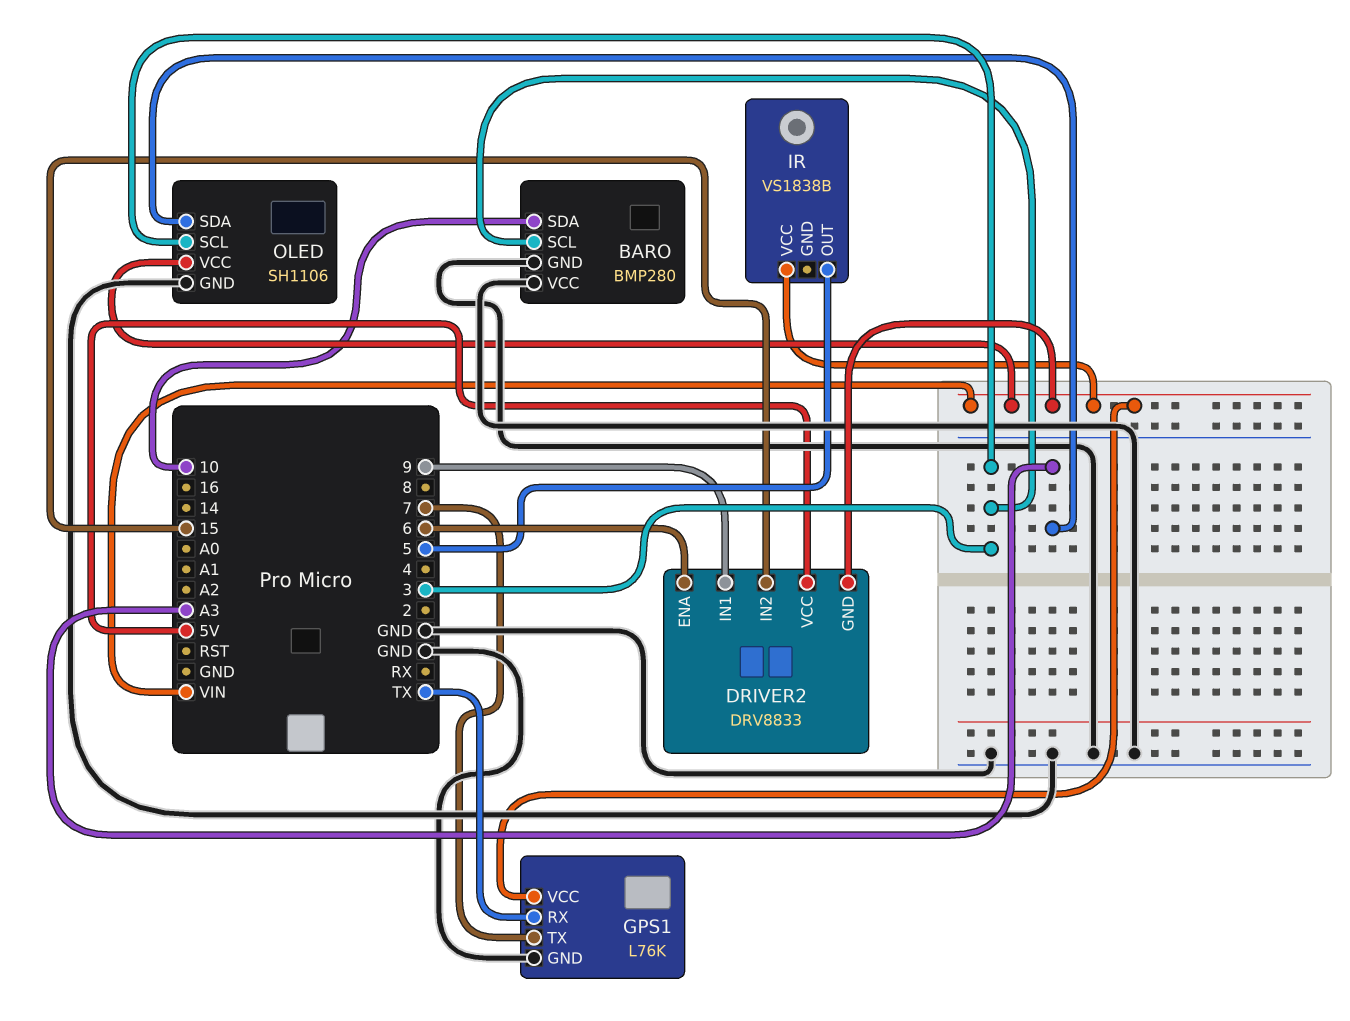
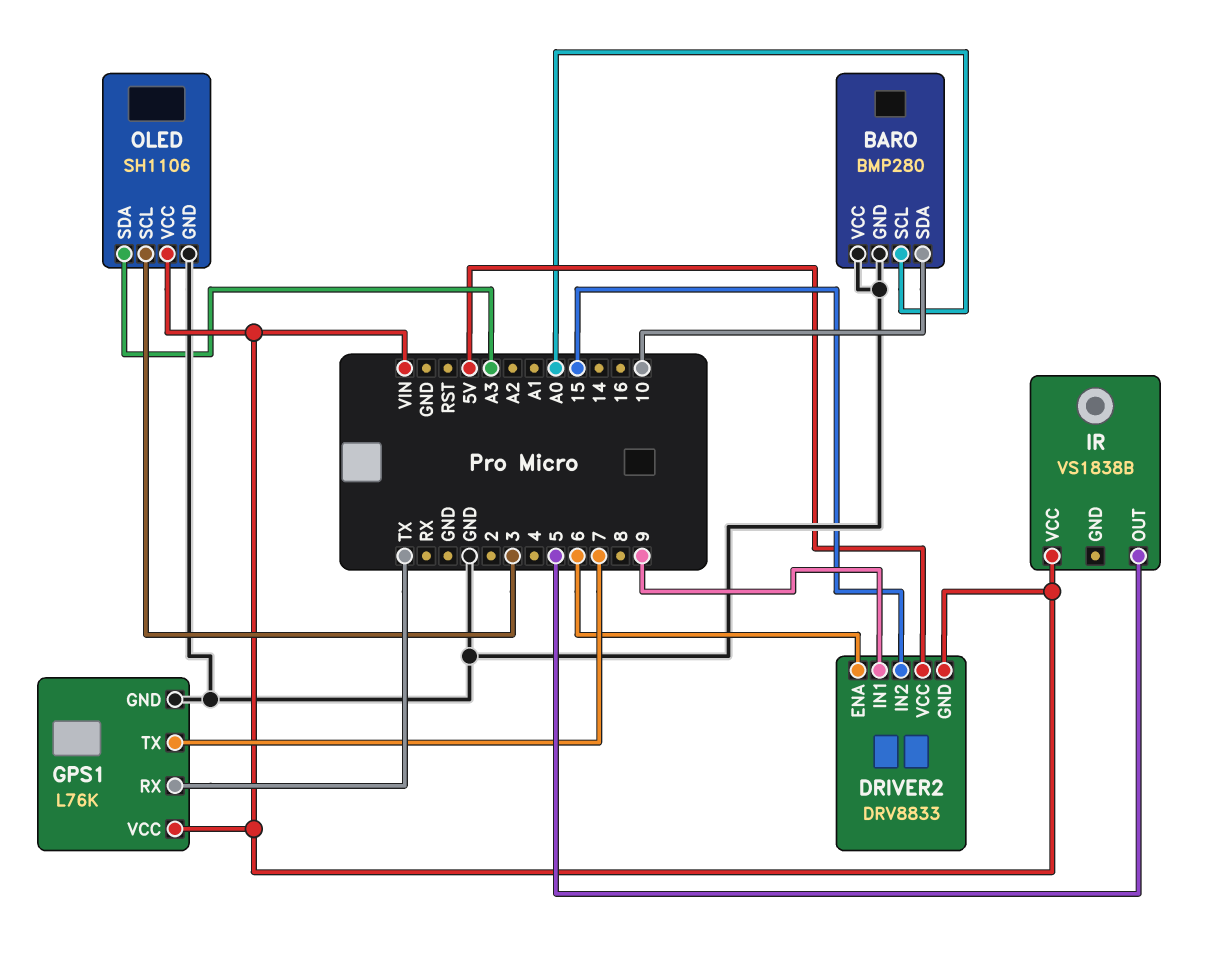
BARO pin SCL: 3 -> A0

